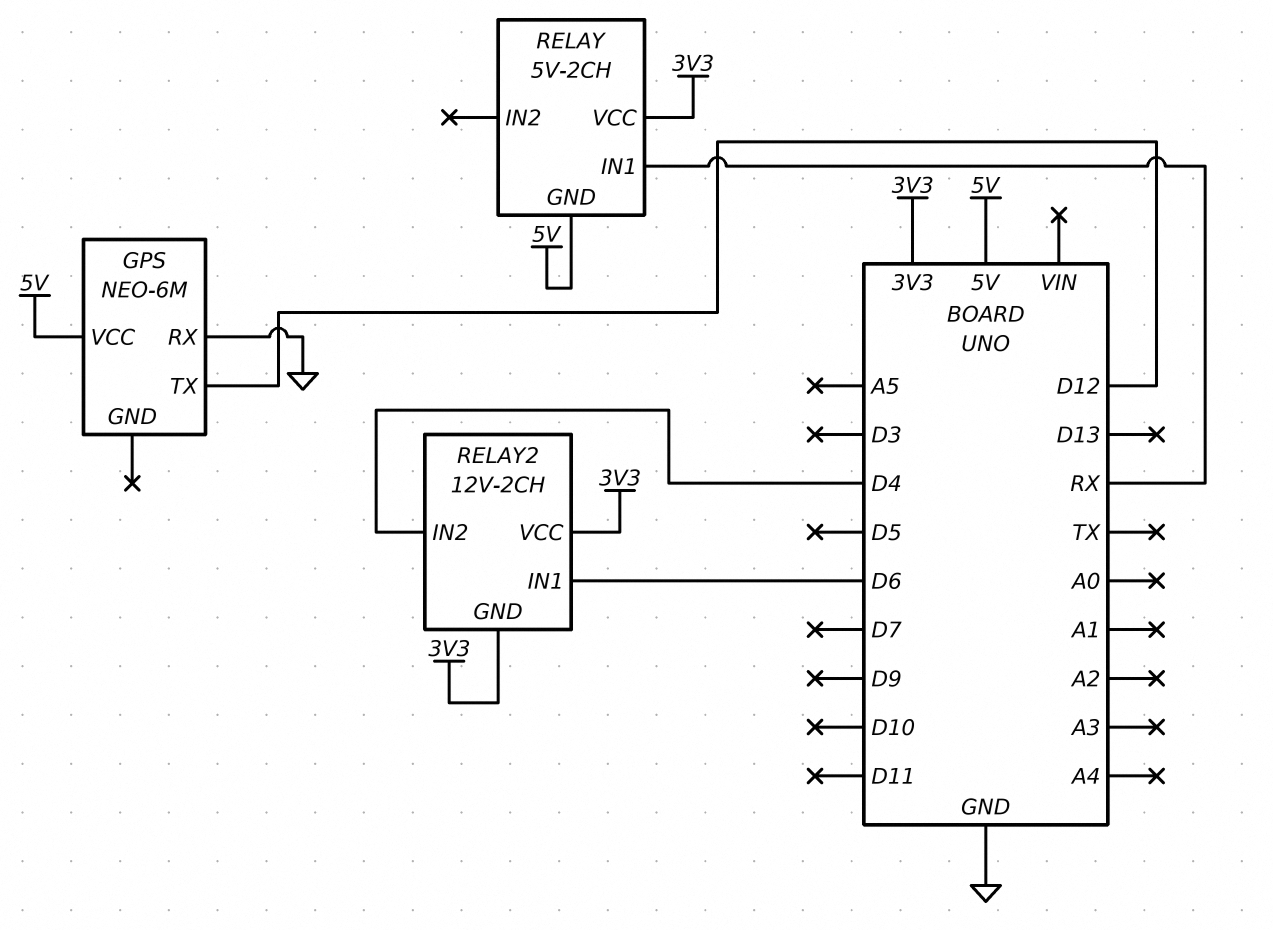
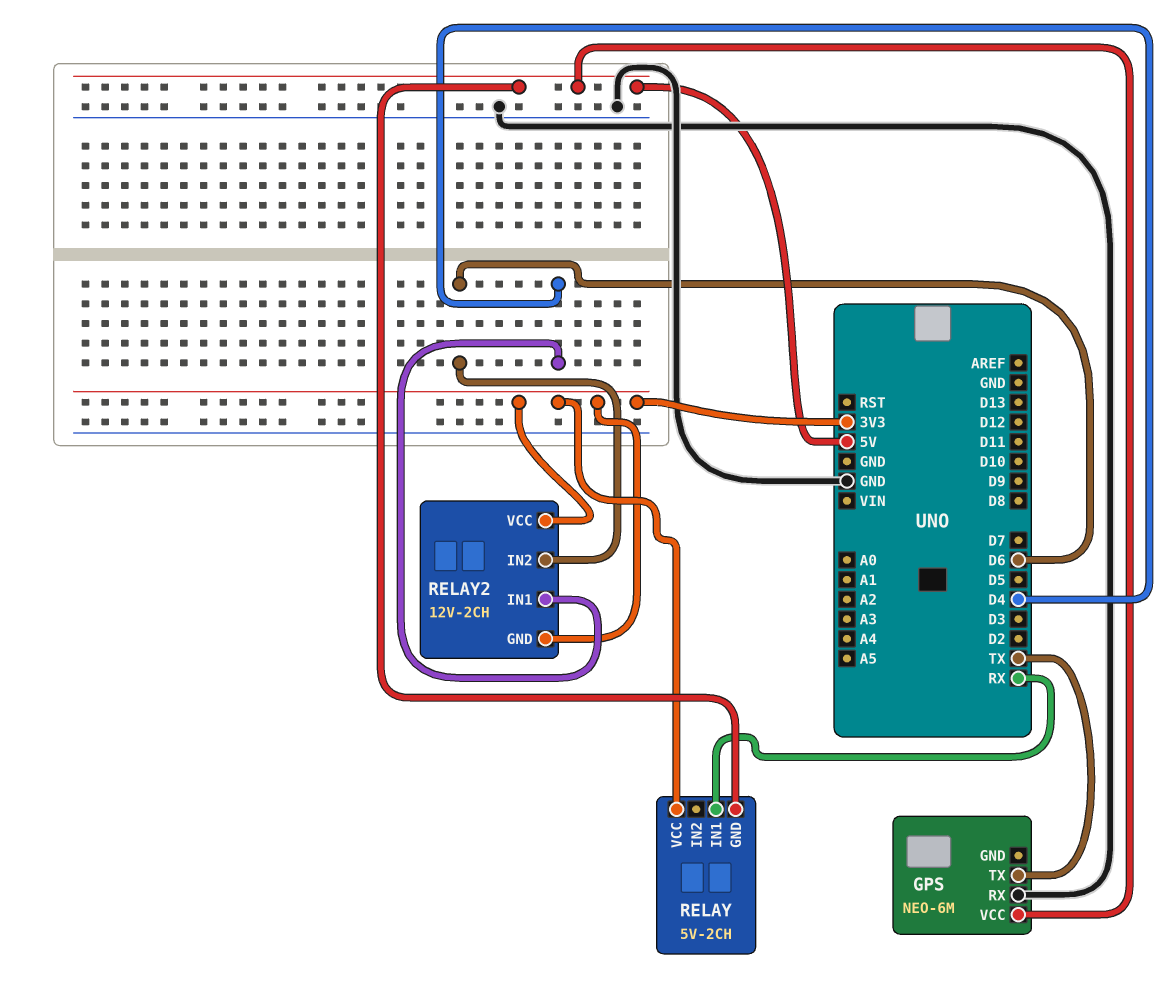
GPS pin TX: D12 -> TX
RELAY2 pin IN1: D6 -> D4
RELAY2 pin IN2: D4 -> D6

